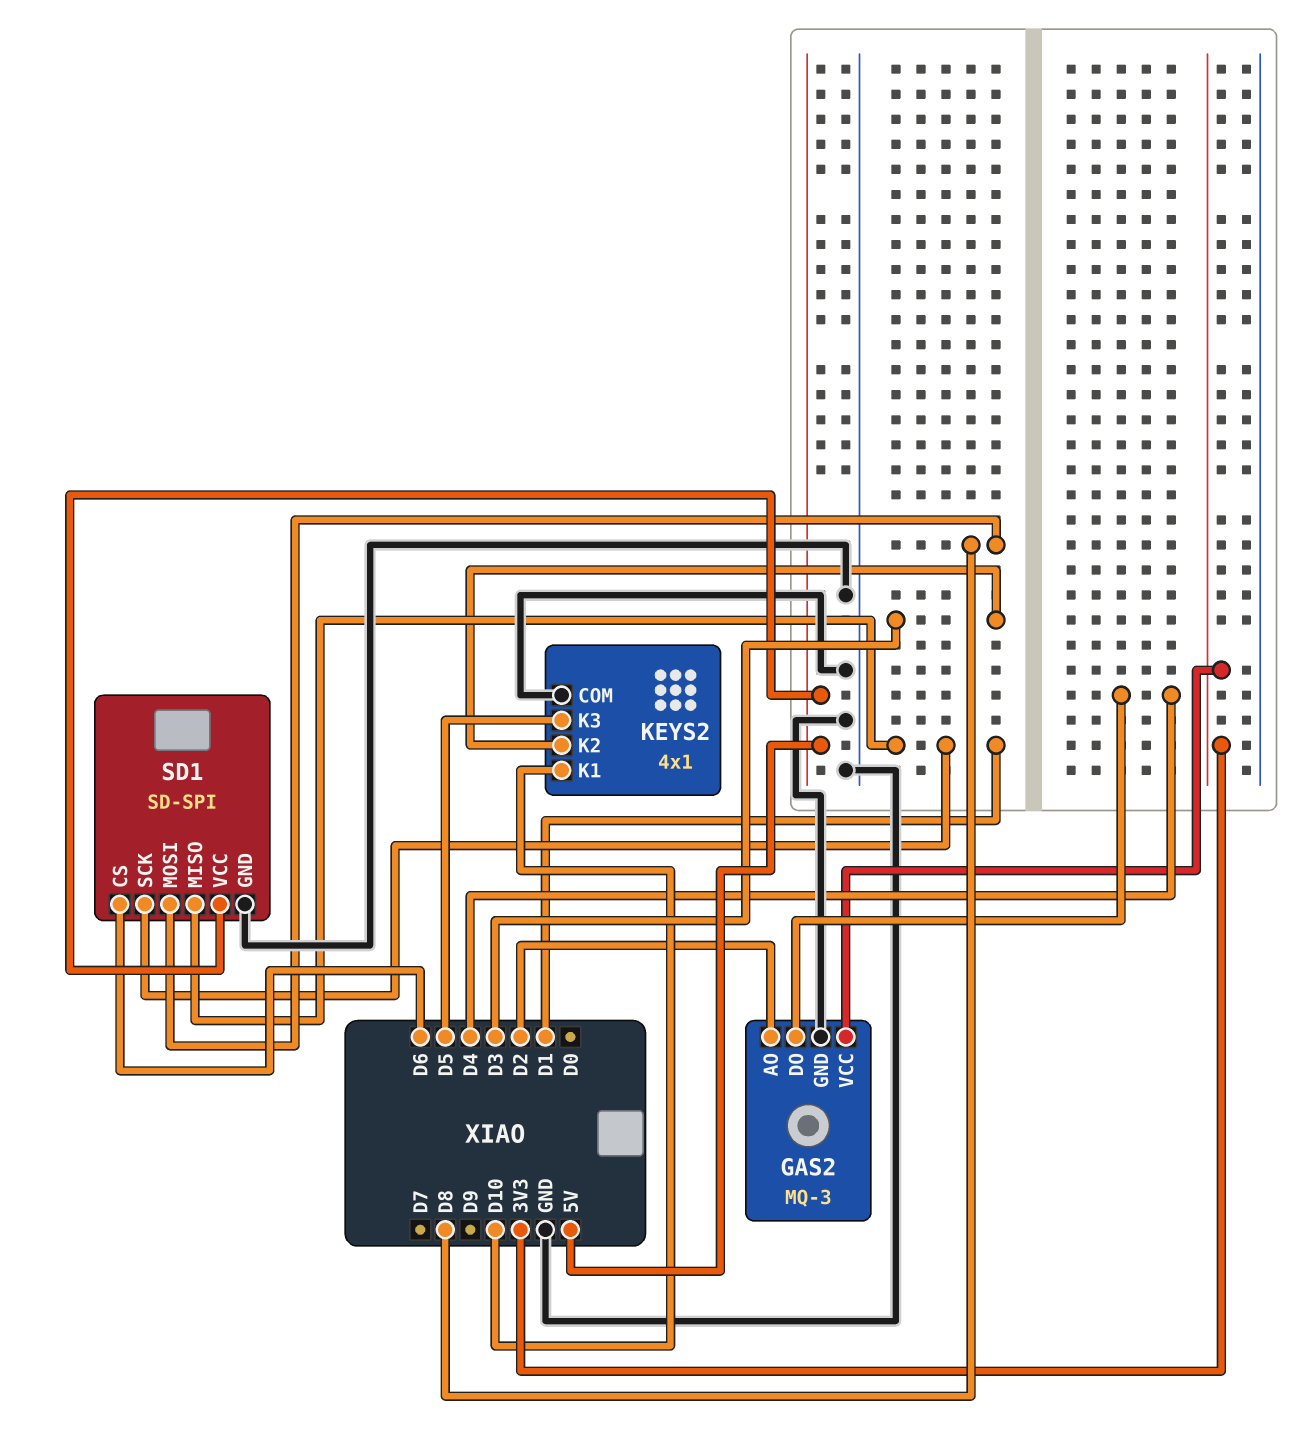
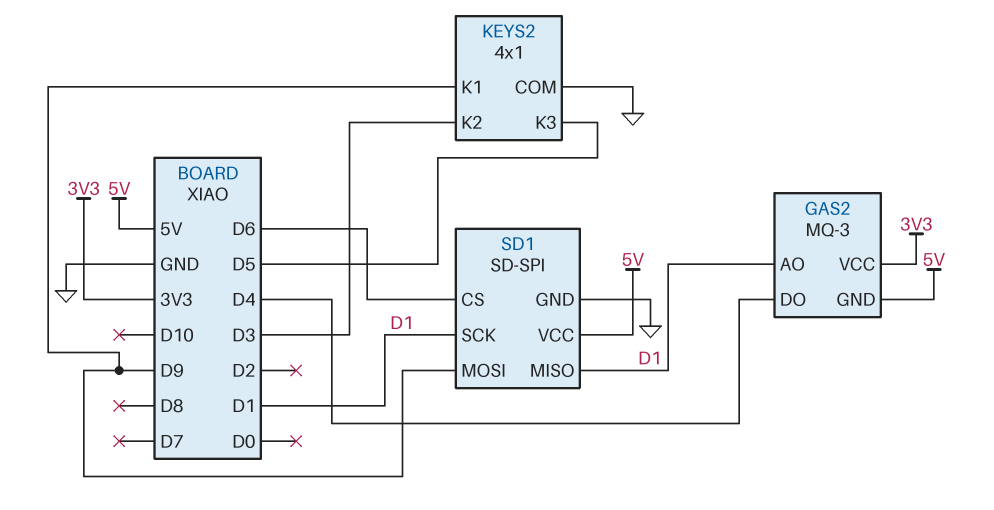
GAS2 pin AO: D2 -> D1
GAS2 pin GND: GND -> 5V
KEYS2 pin K1: D10 -> D9
SD1 pin MOSI: D8 -> D9

